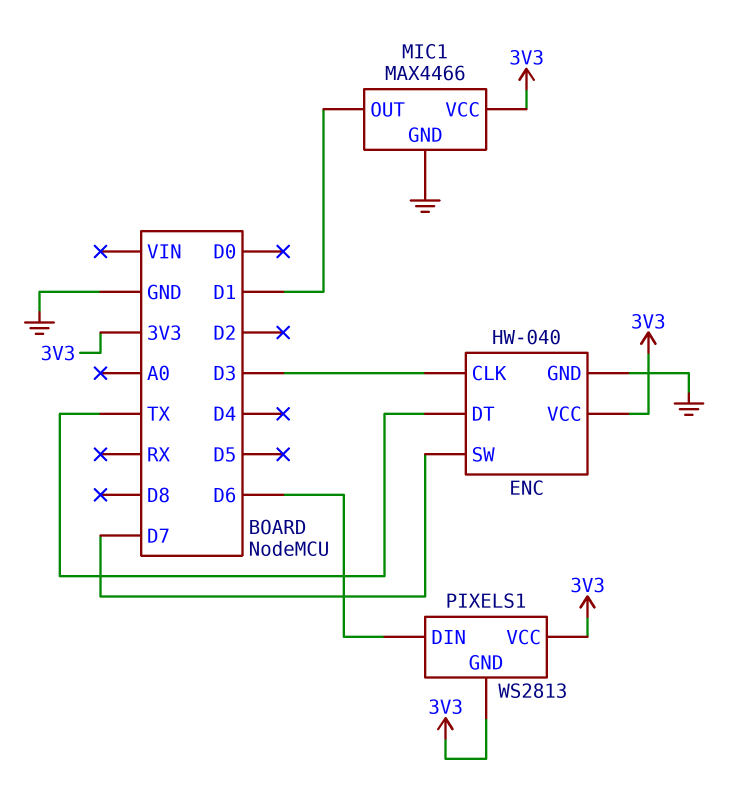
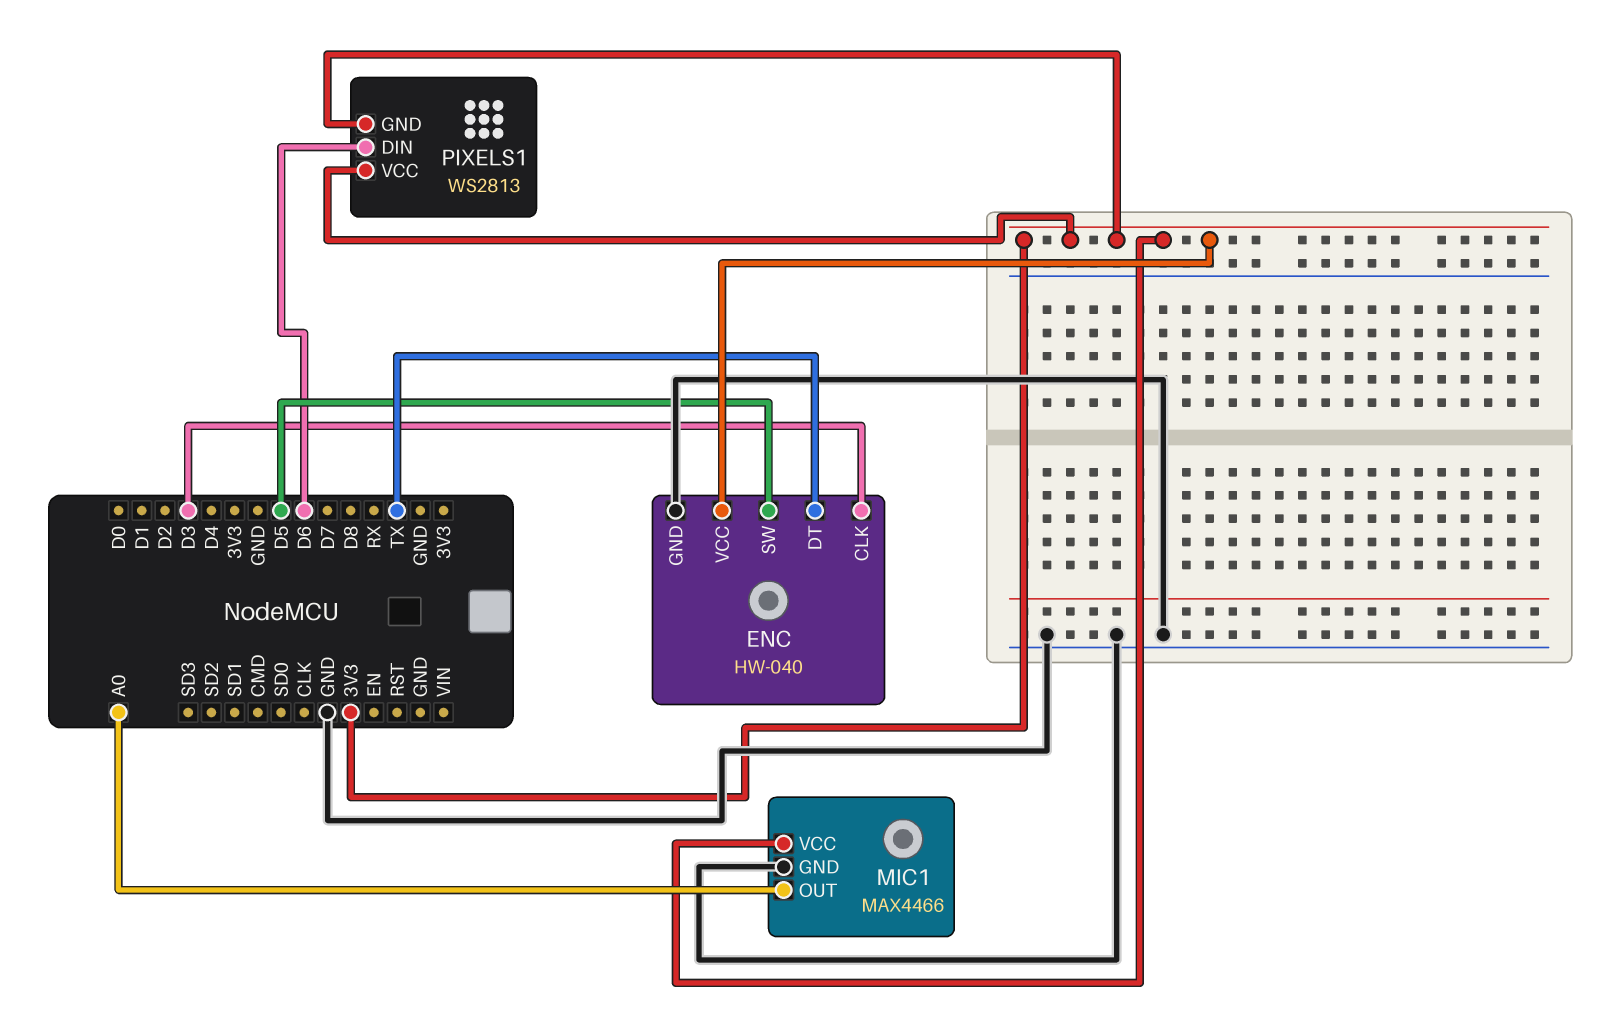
ENC pin SW: D7 -> D5
MIC1 pin OUT: D1 -> A0

